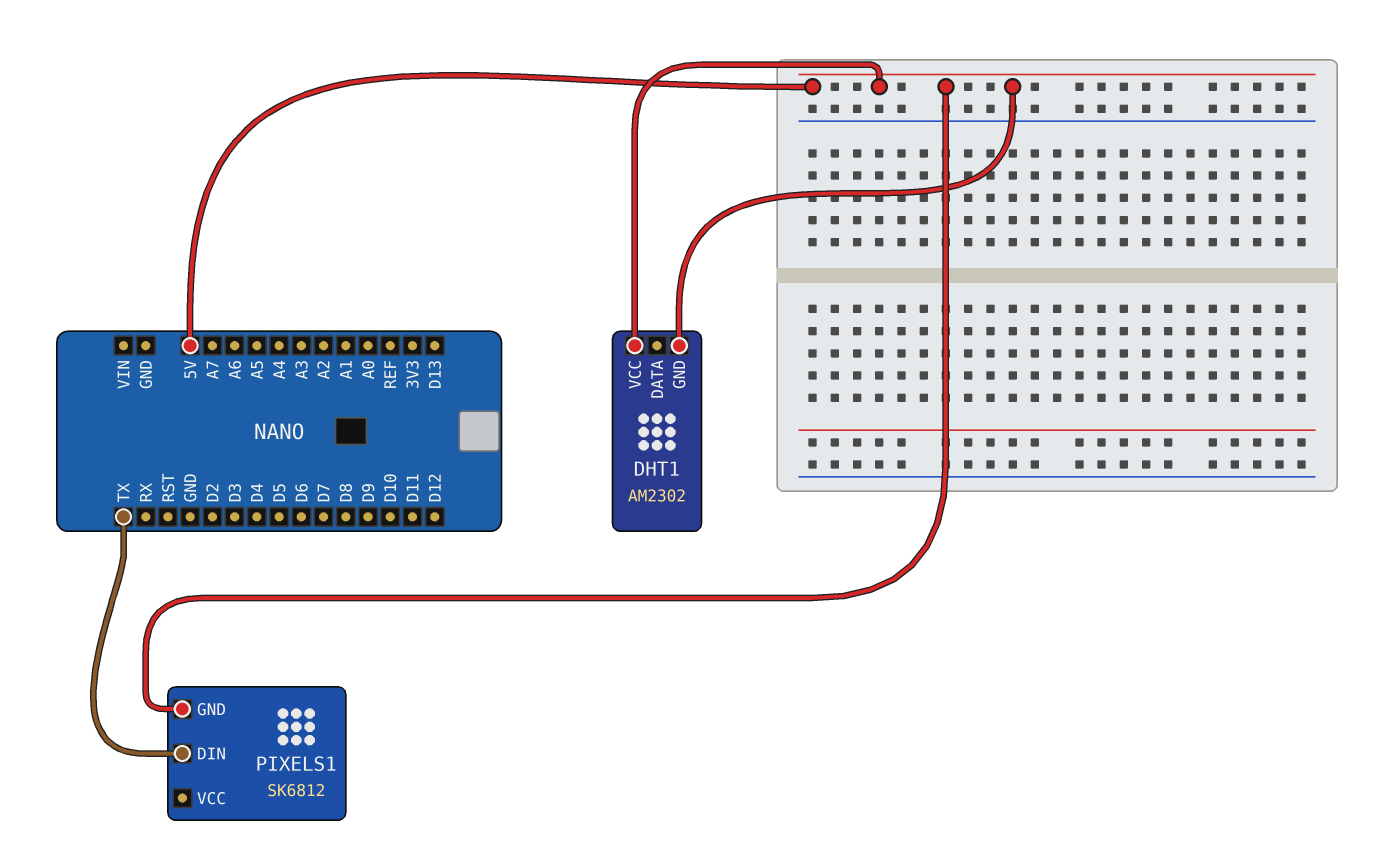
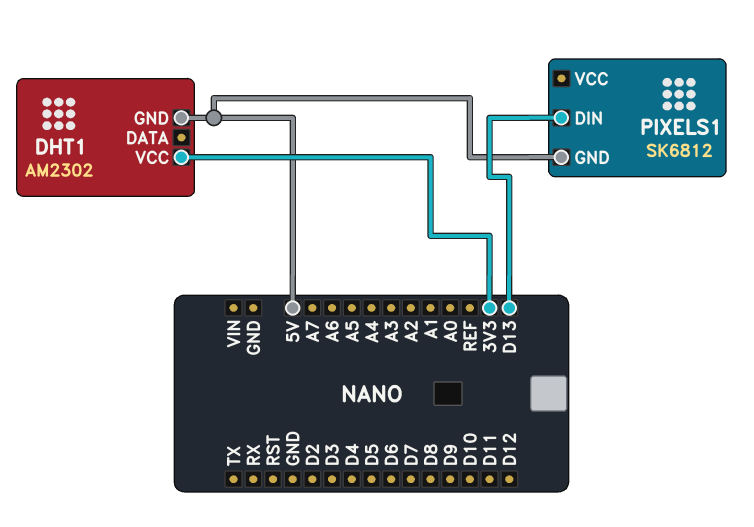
DHT1 pin VCC: 5V -> 3V3
PIXELS1 pin DIN: TX -> D13

